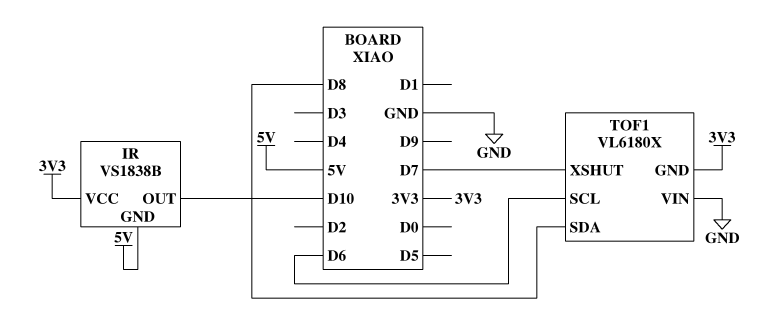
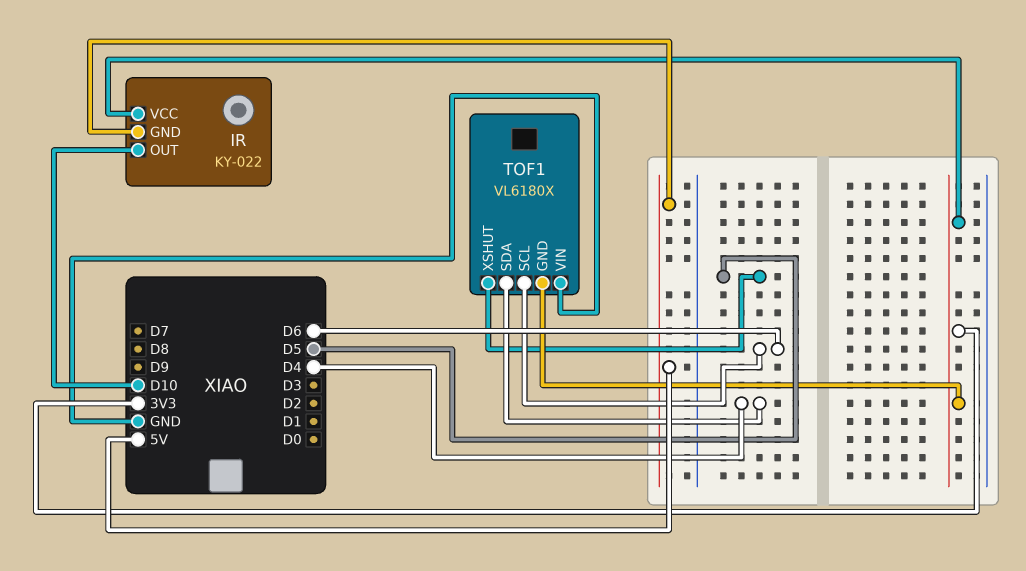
IR: VS1838B -> KY-022
TOF1 pin SDA: D8 -> D4
TOF1 pin XSHUT: D7 -> D5

